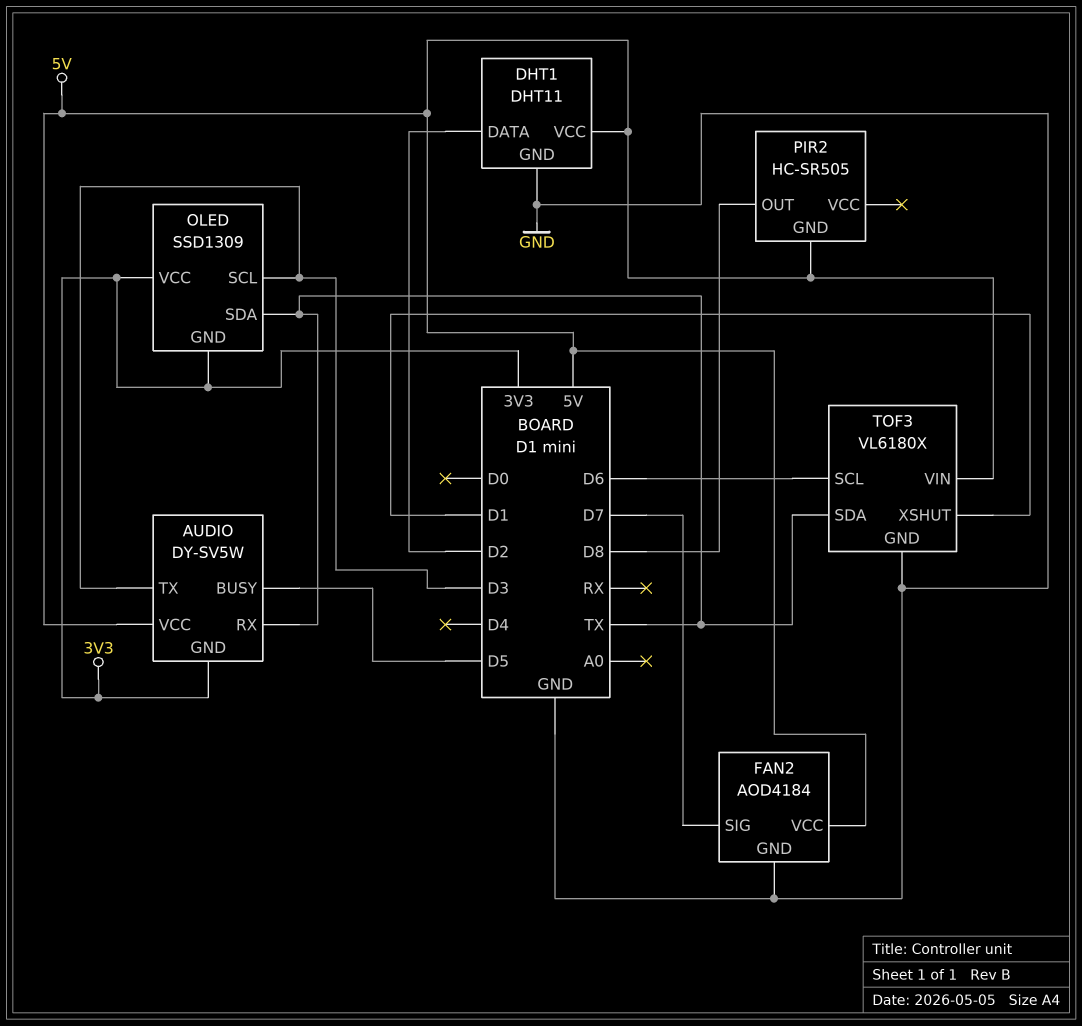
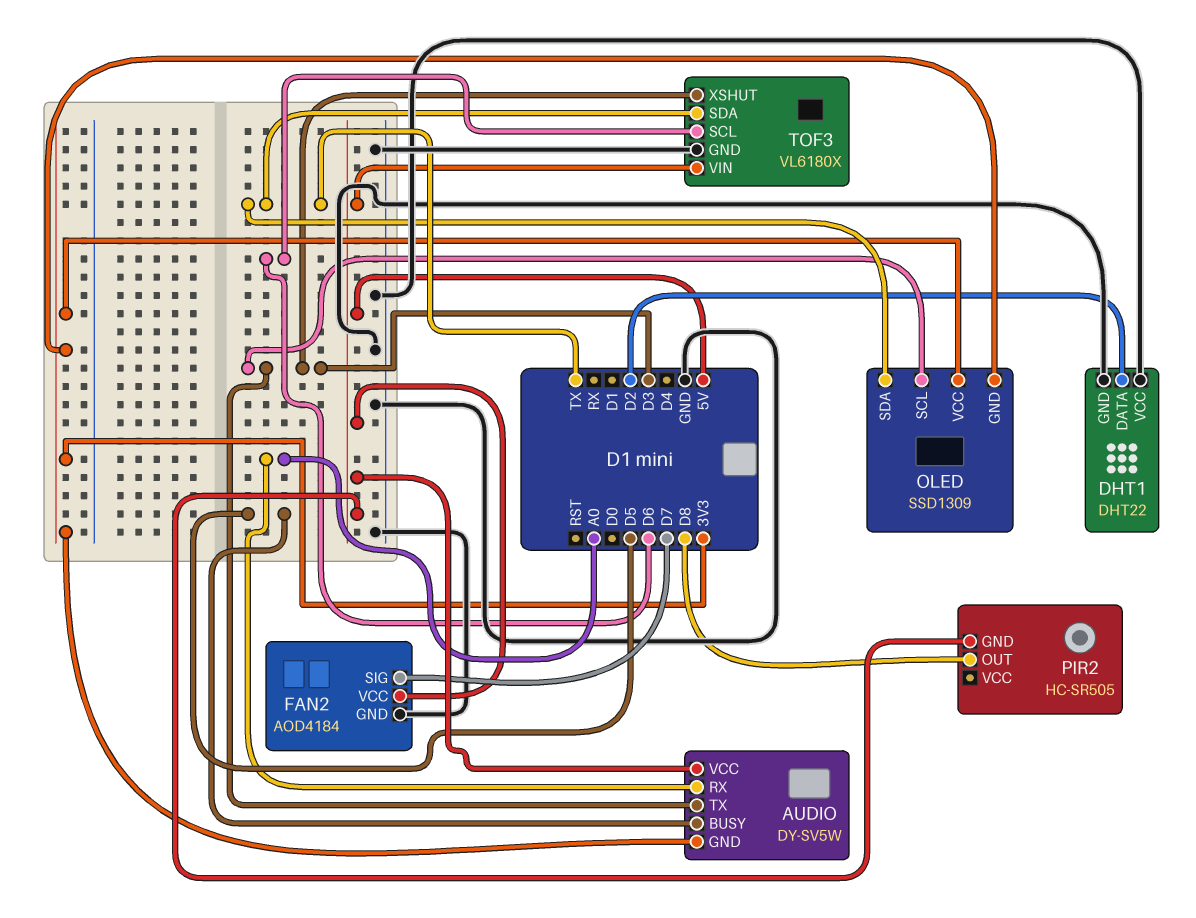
AUDIO pin RX: TX -> A0
DHT1: DHT11 -> DHT22
DHT1 pin VCC: 5V -> GND
TOF3 pin XSHUT: D1 -> D3

